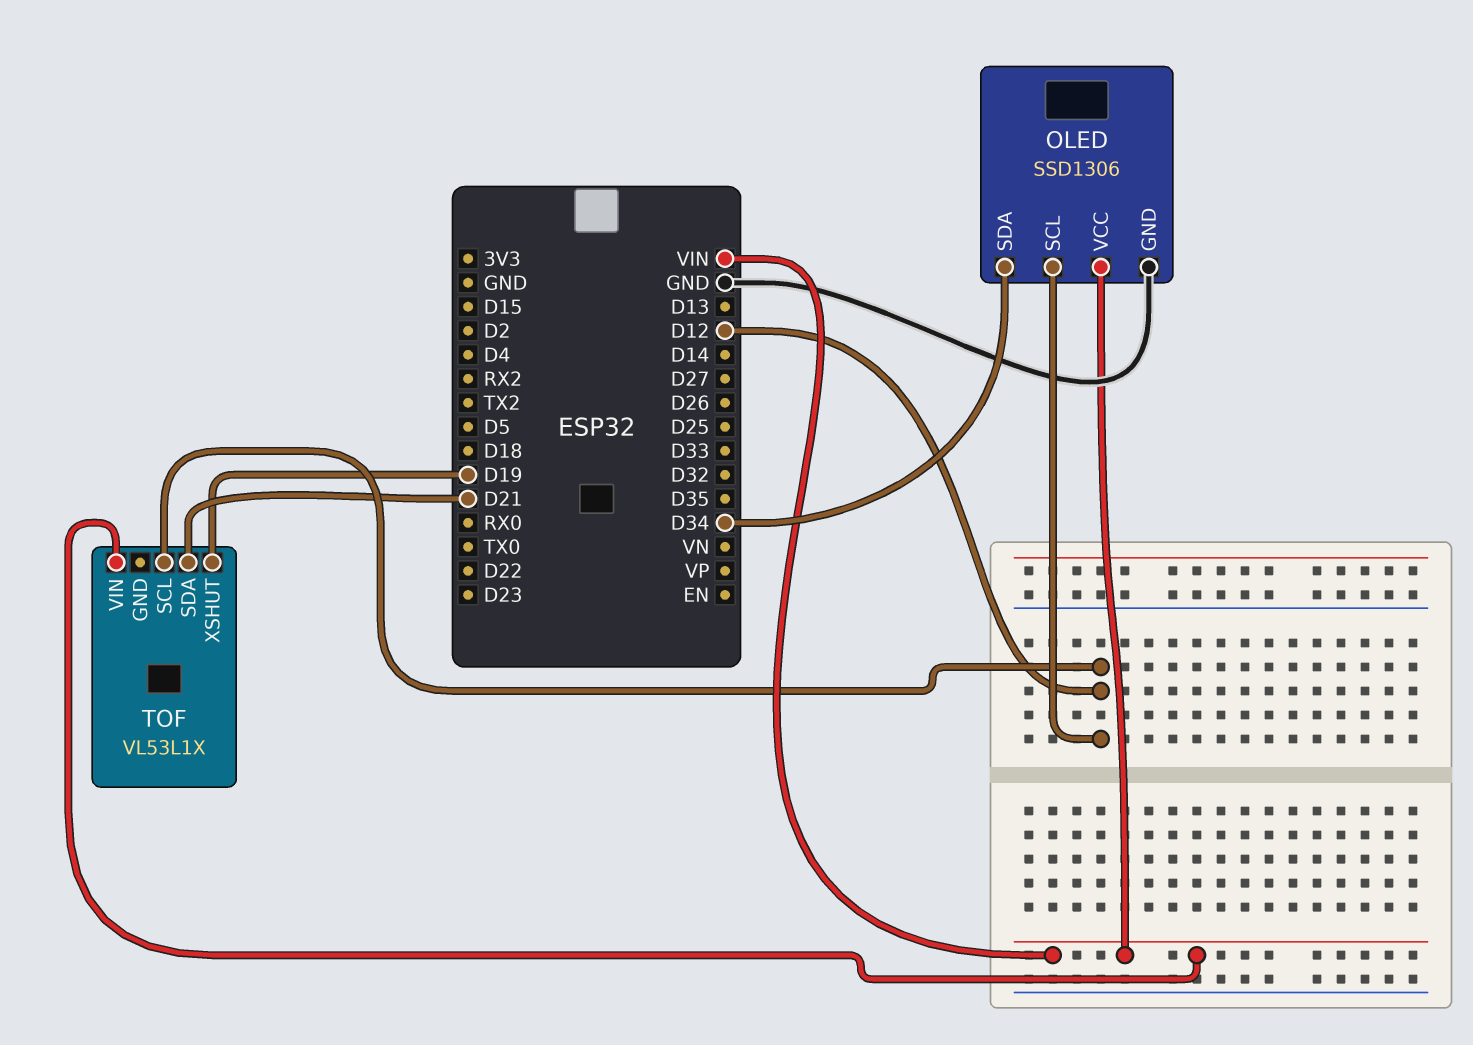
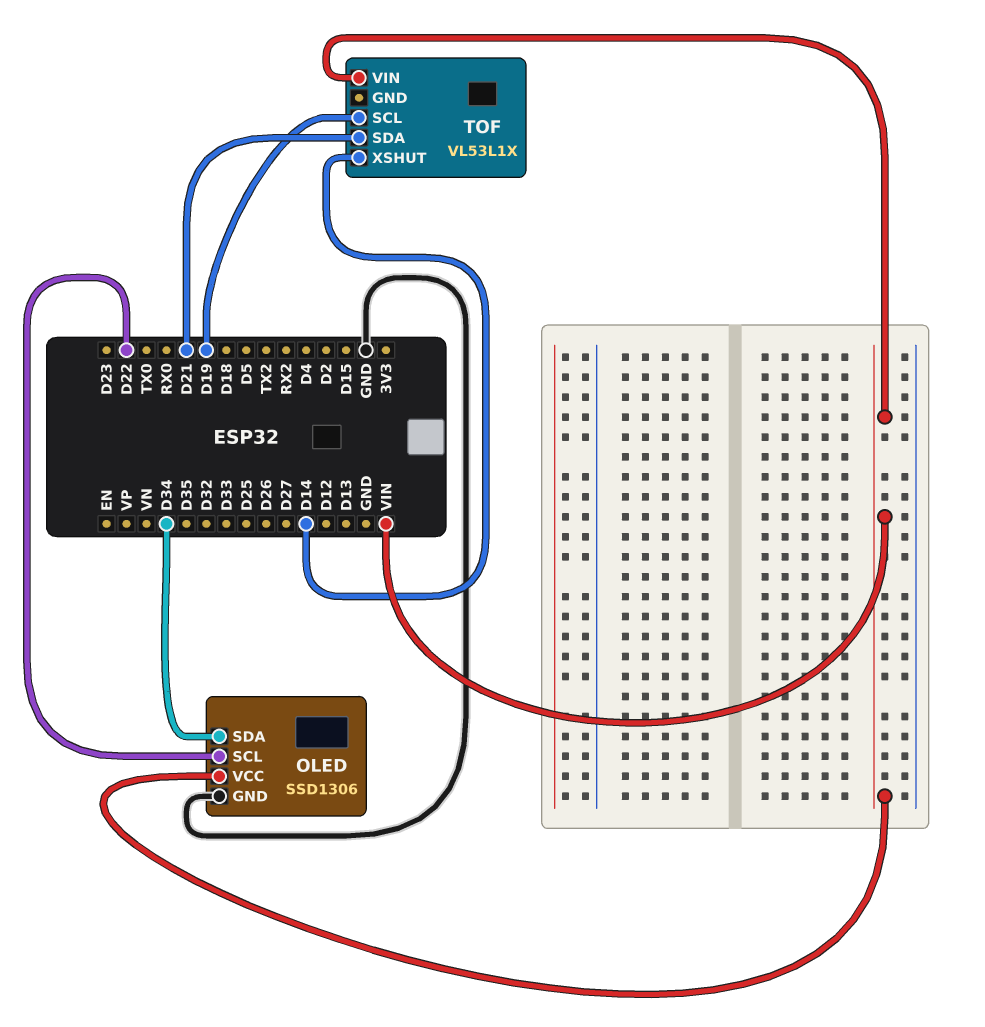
OLED pin SCL: D12 -> D22
TOF pin SCL: D12 -> D19
TOF pin XSHUT: D19 -> D14

